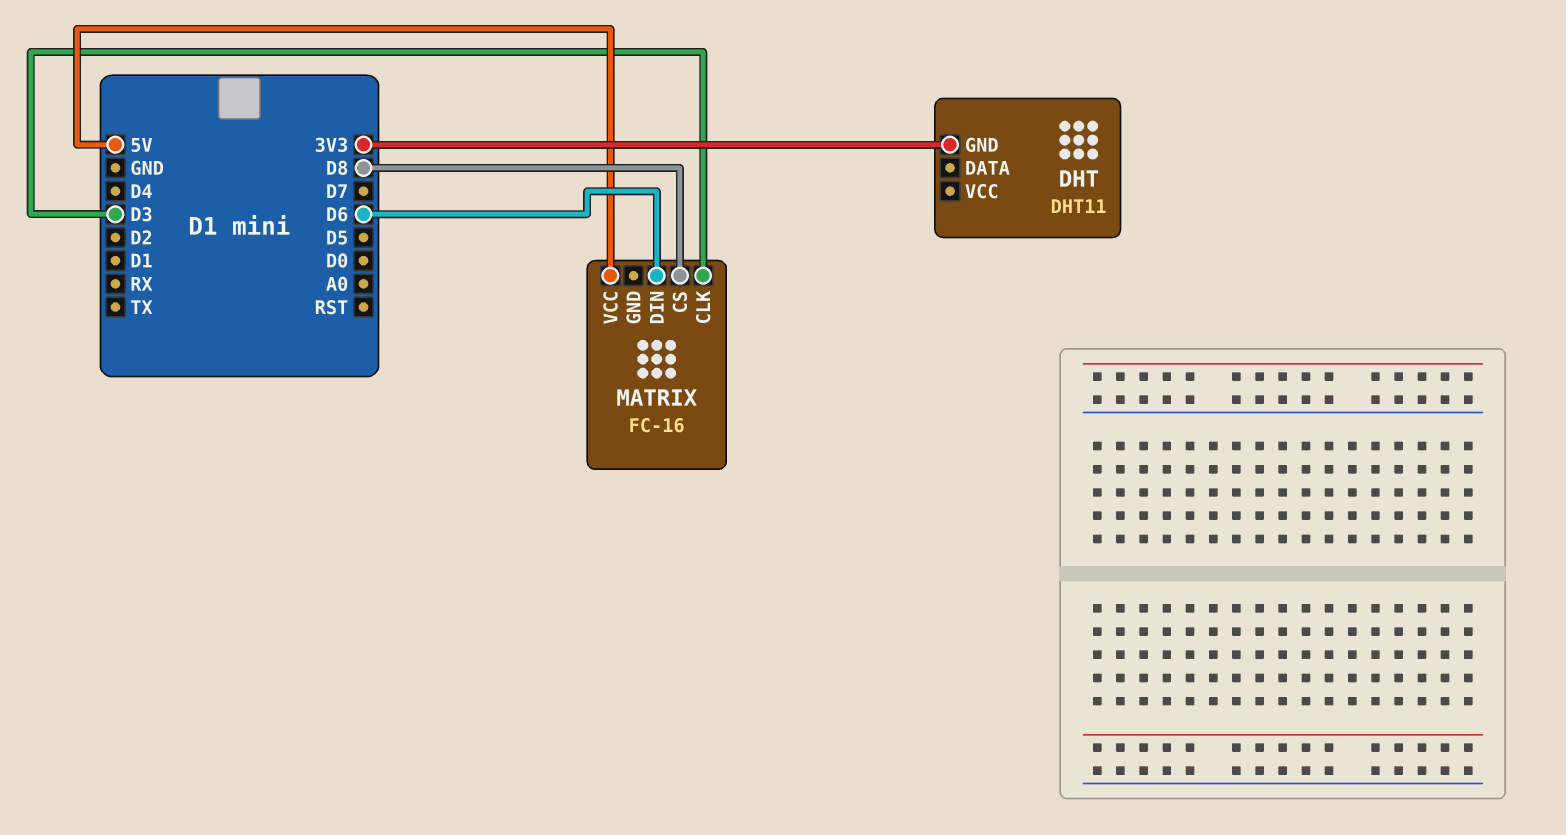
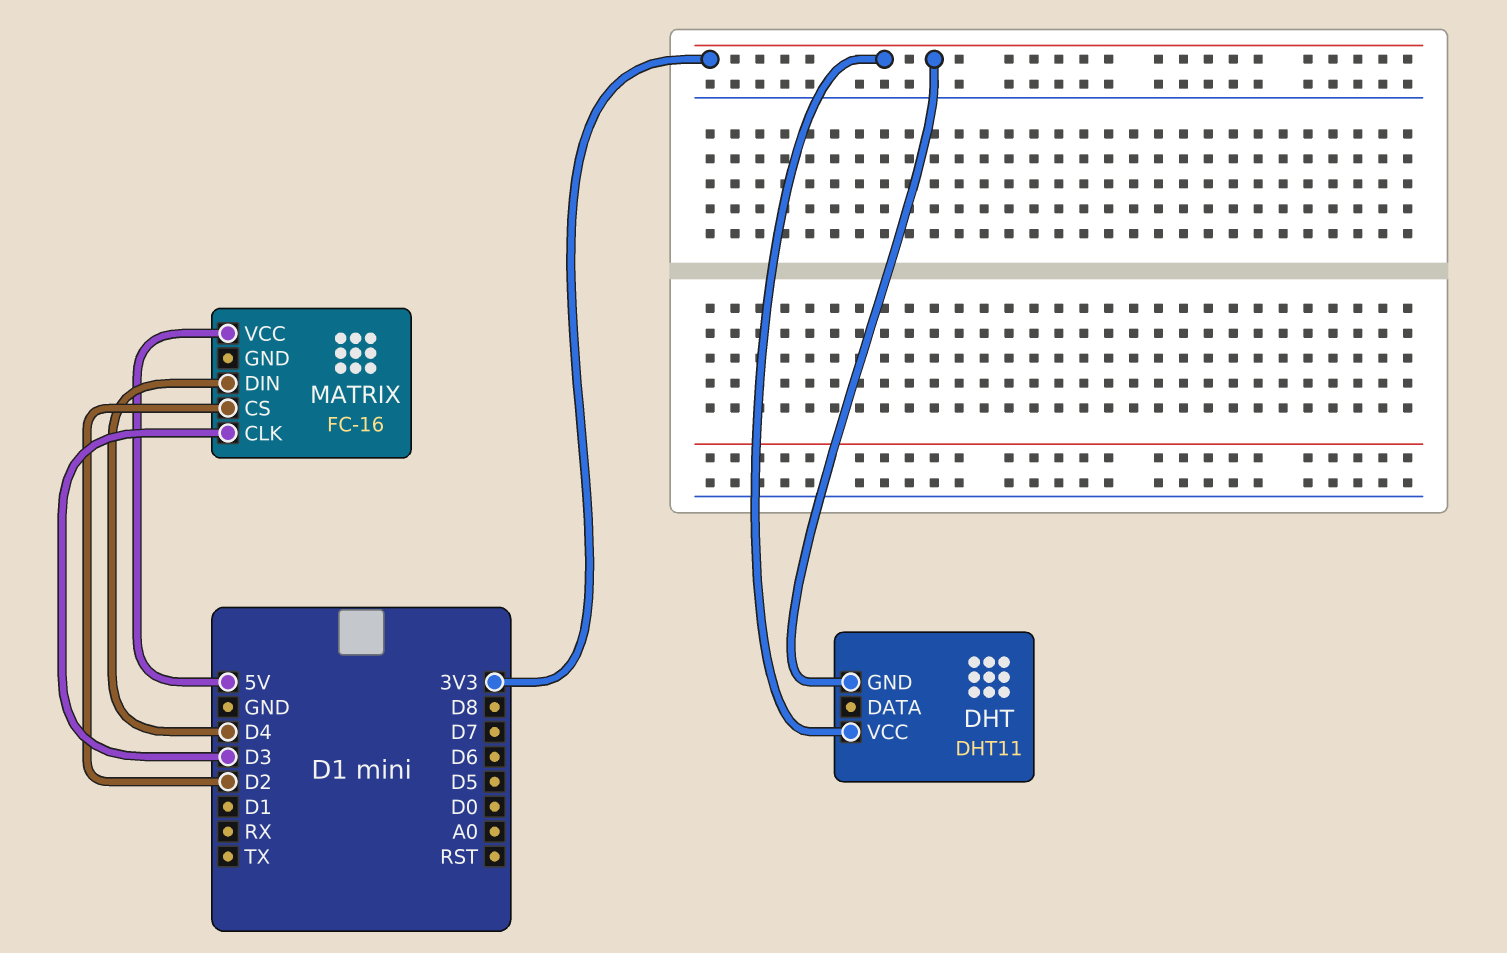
DHT pin VCC: none -> 3V3
MATRIX pin CS: D8 -> D2
MATRIX pin DIN: D6 -> D4

